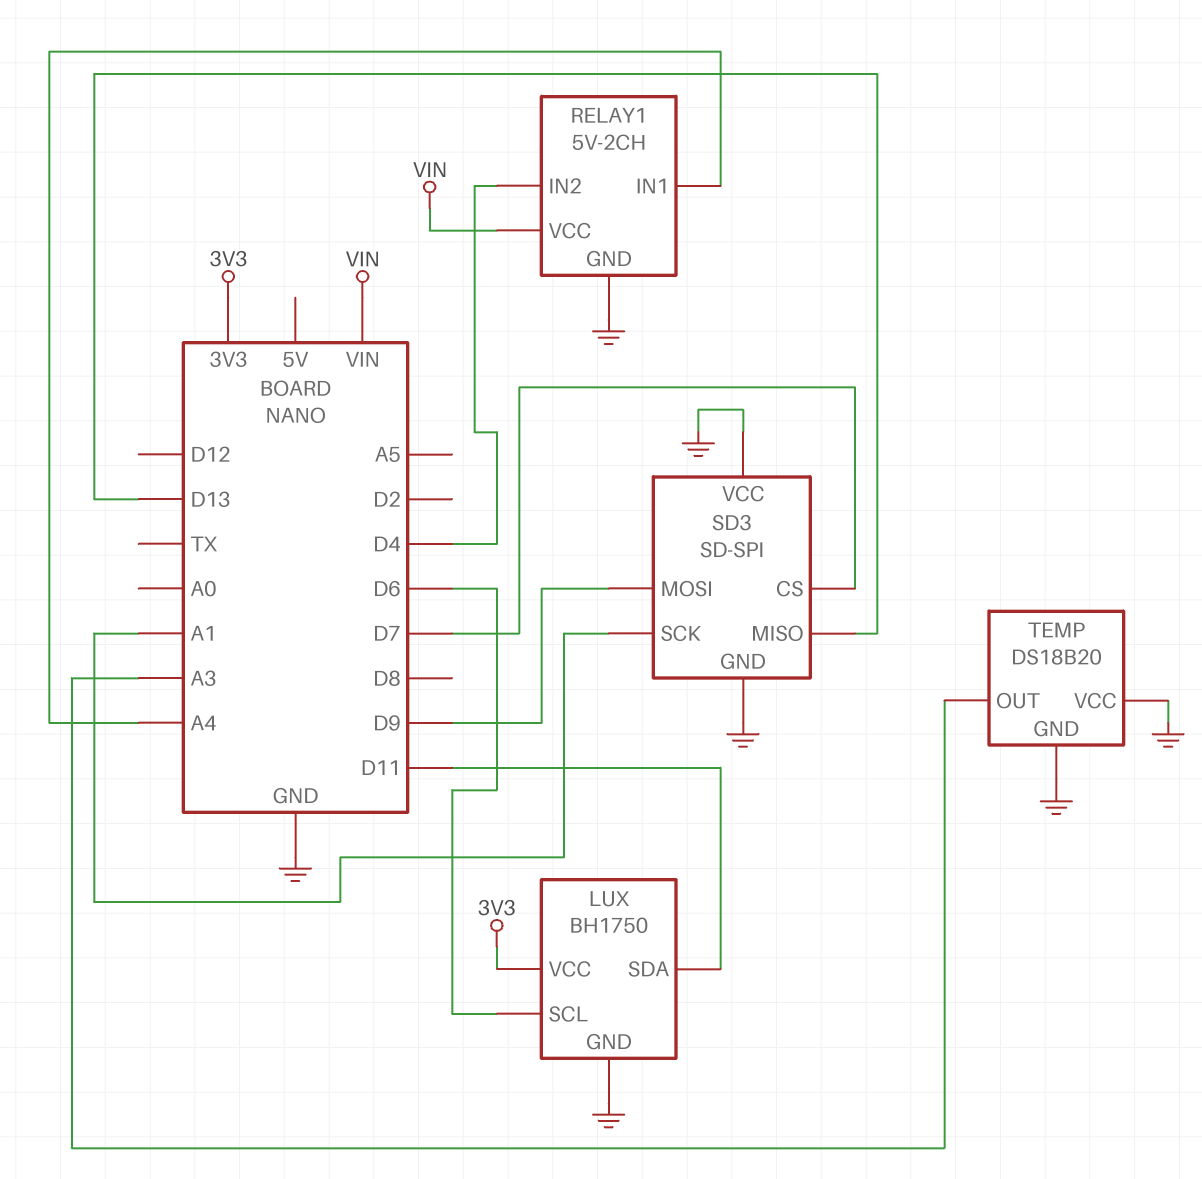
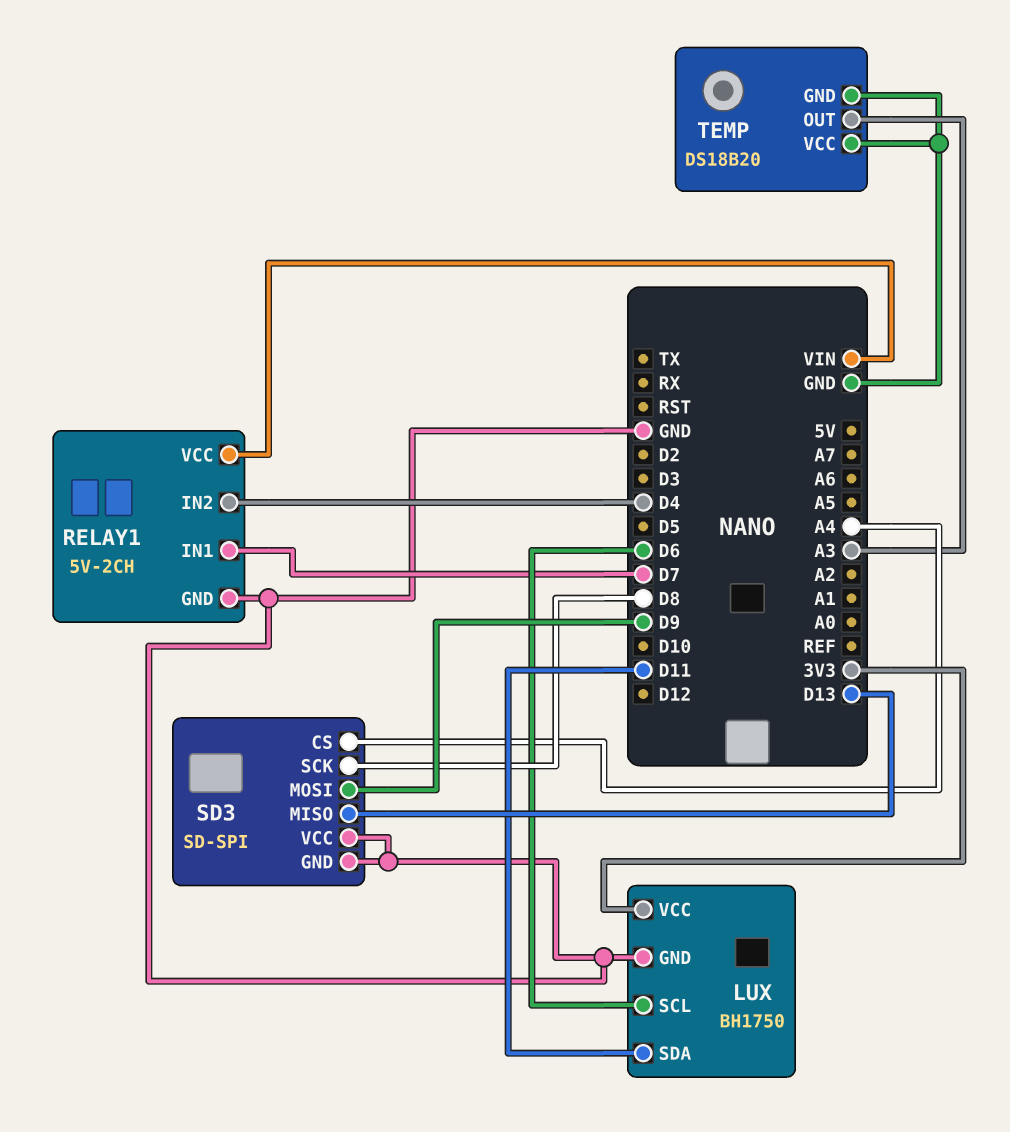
RELAY1 pin IN1: A4 -> D7
SD3 pin CS: D7 -> A4
SD3 pin SCK: A1 -> D8

